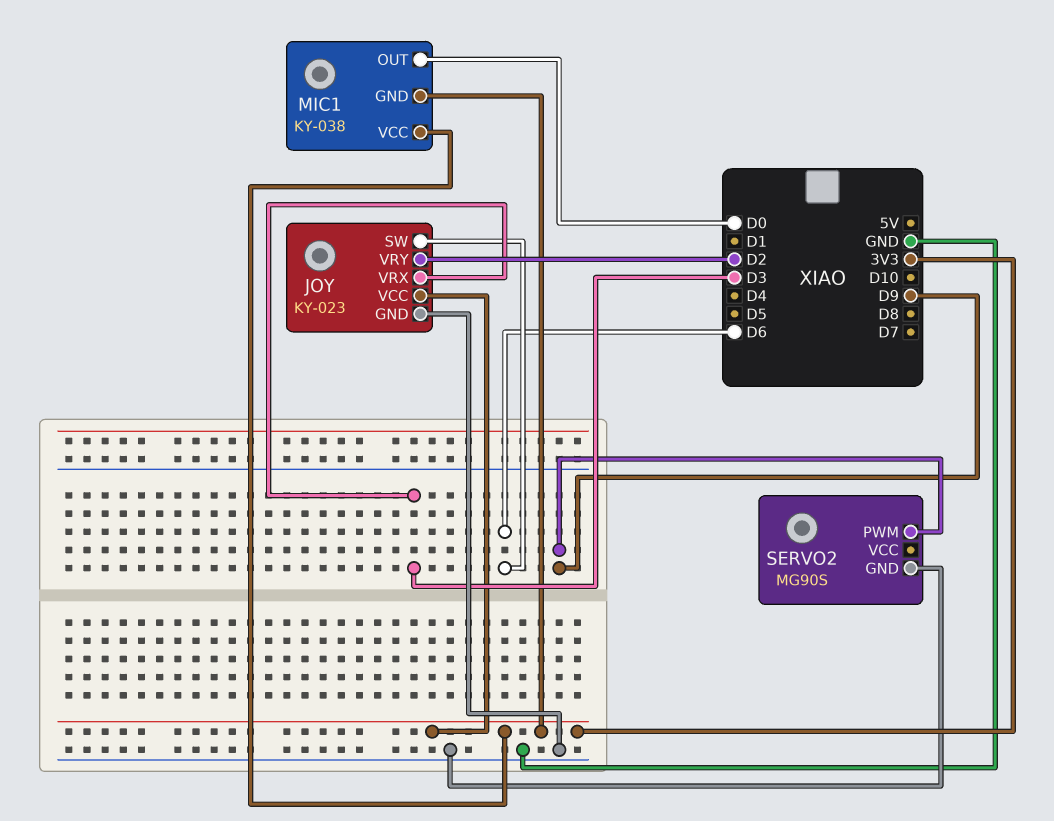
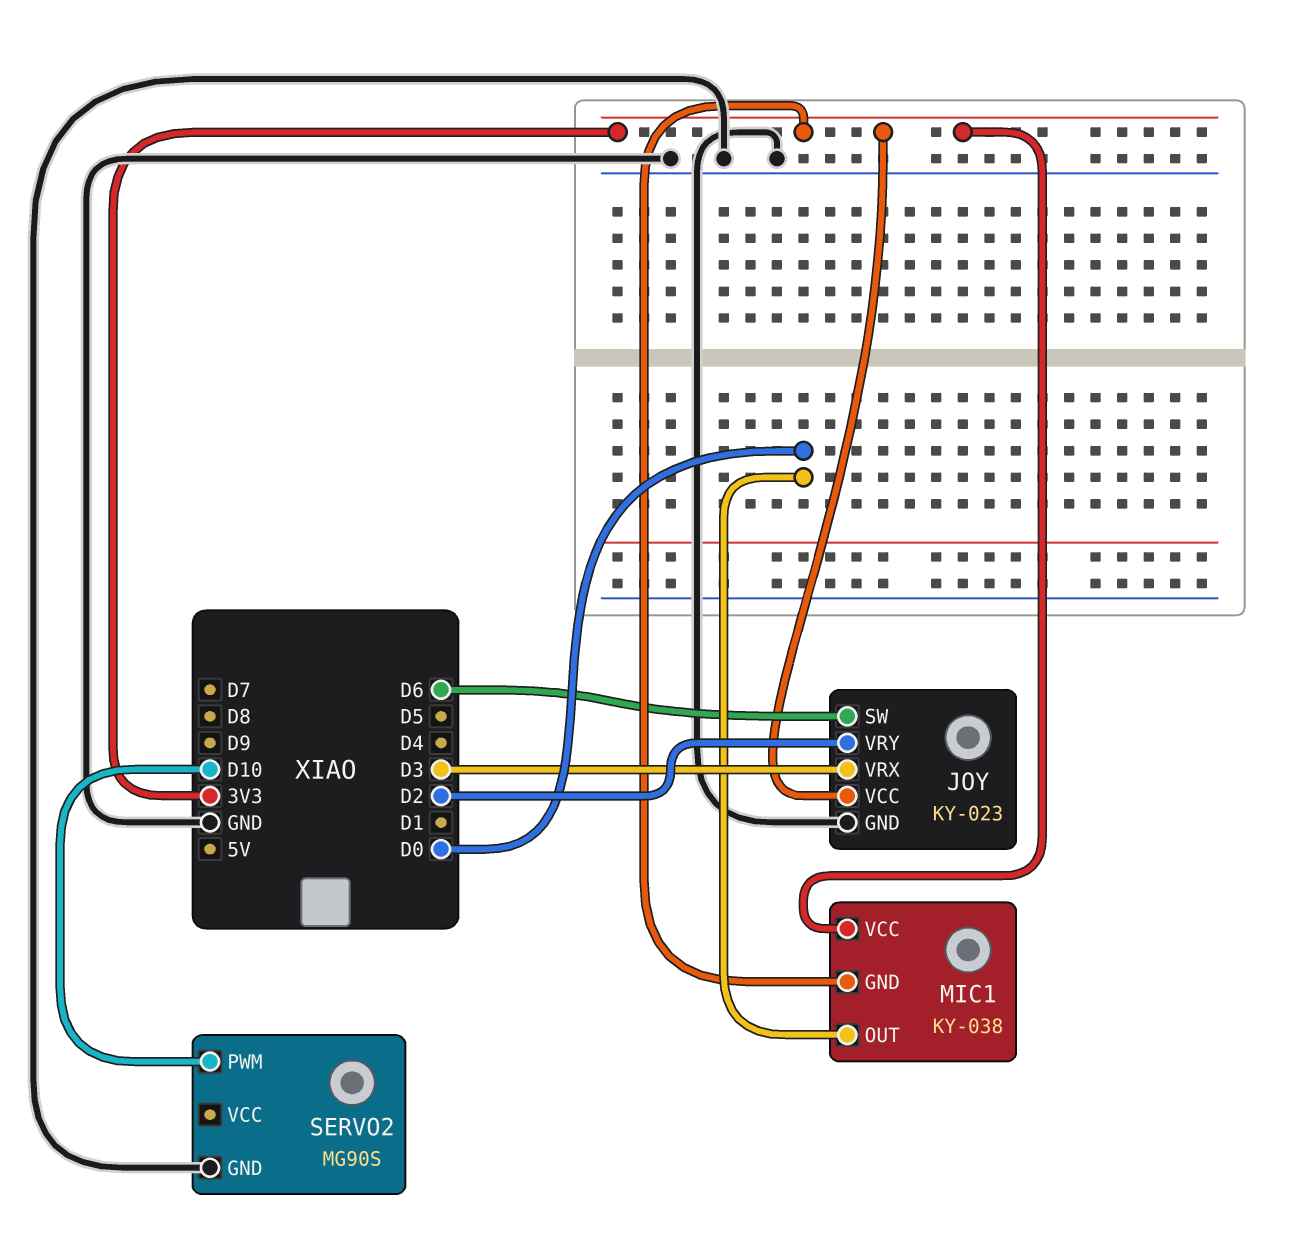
SERVO2 pin PWM: D9 -> D10

